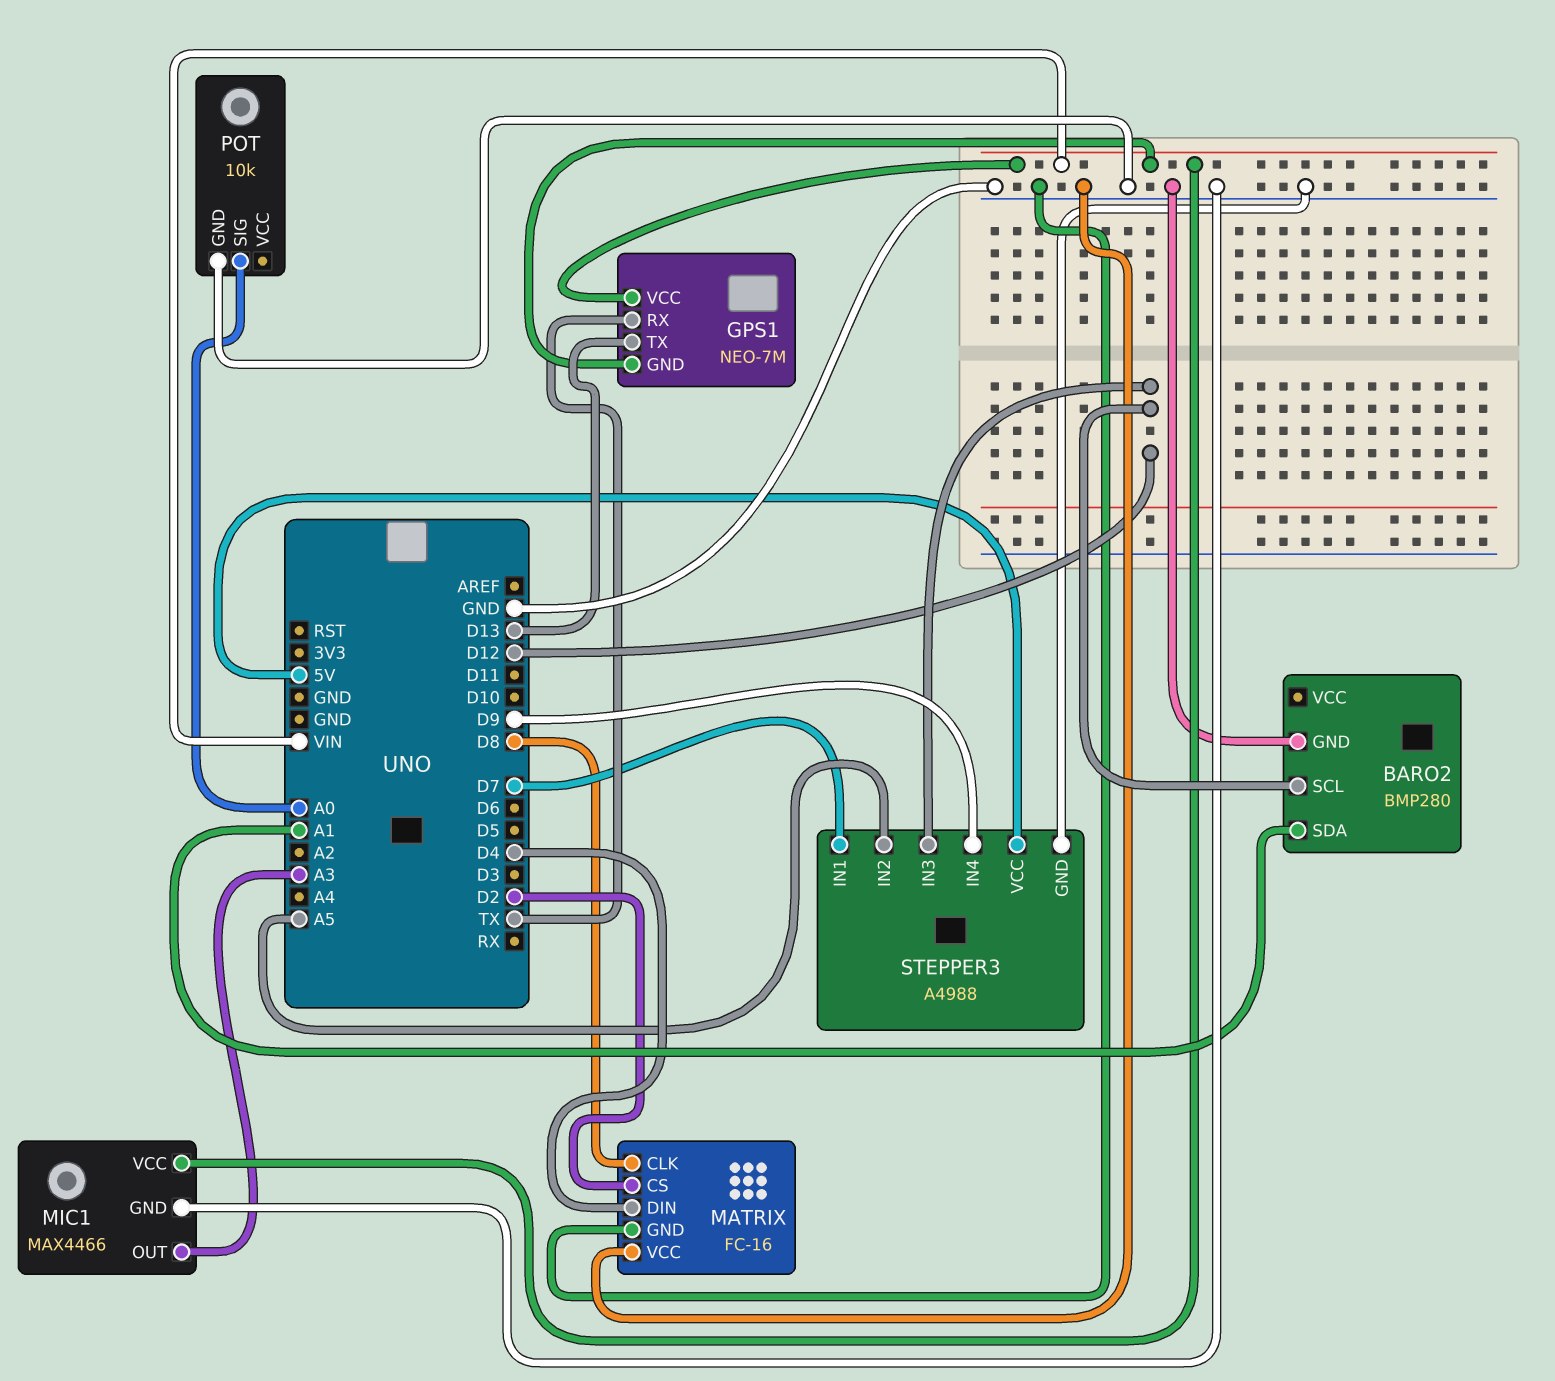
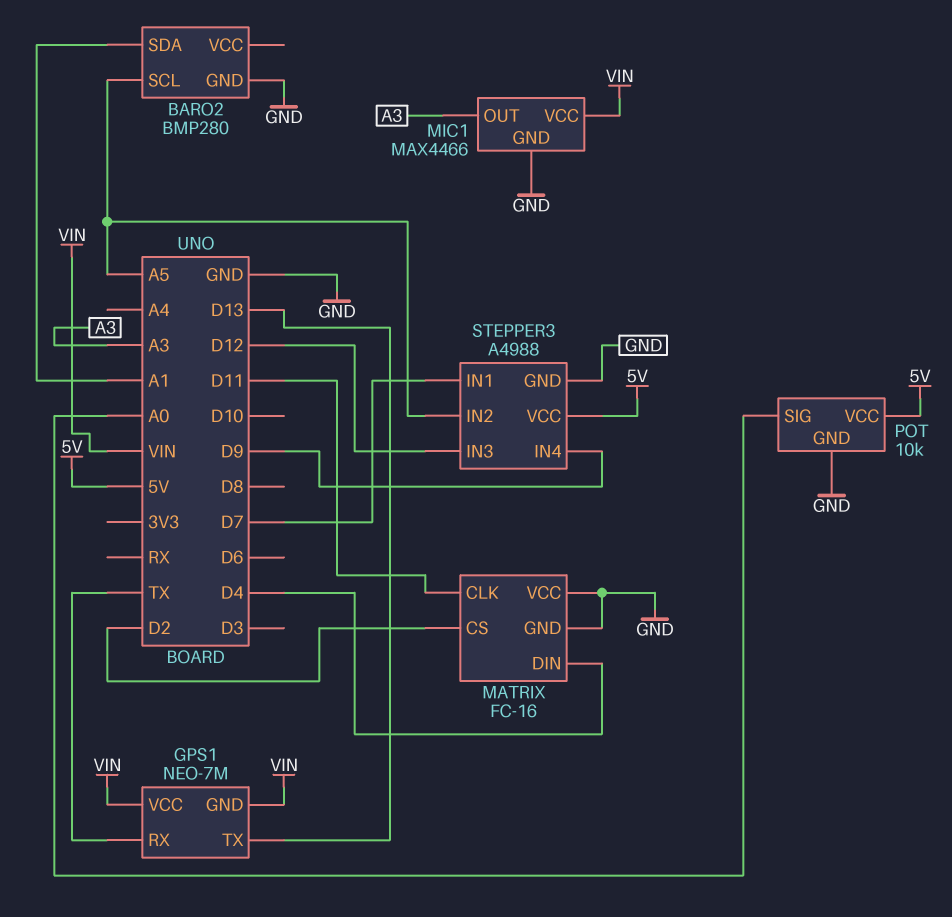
BARO2 pin SCL: D12 -> A5
MATRIX pin CLK: D8 -> D11
POT pin VCC: none -> 5V

